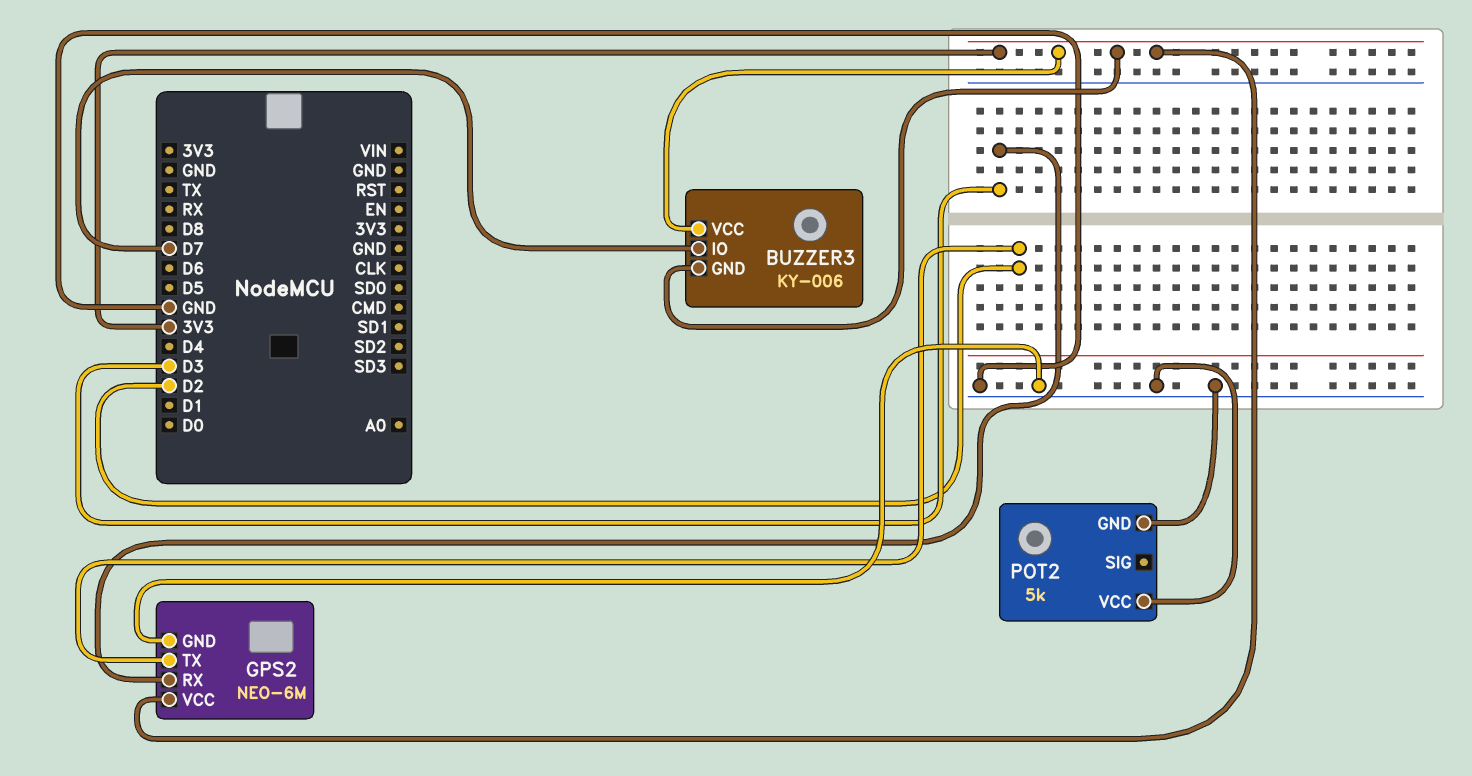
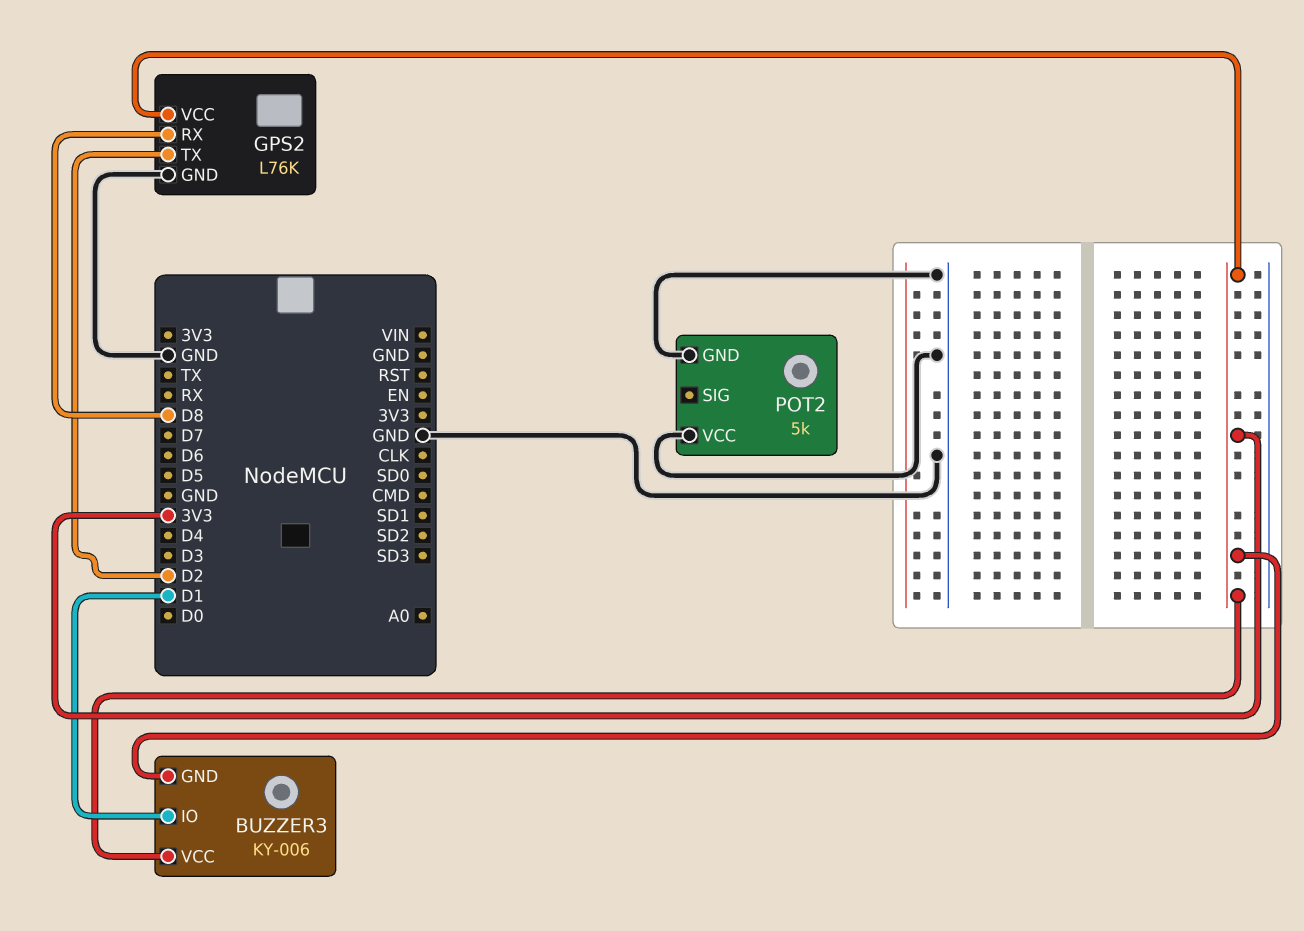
BUZZER3 pin IO: D7 -> D1
GPS2: NEO-6M -> L76K
GPS2 pin RX: D3 -> D8

